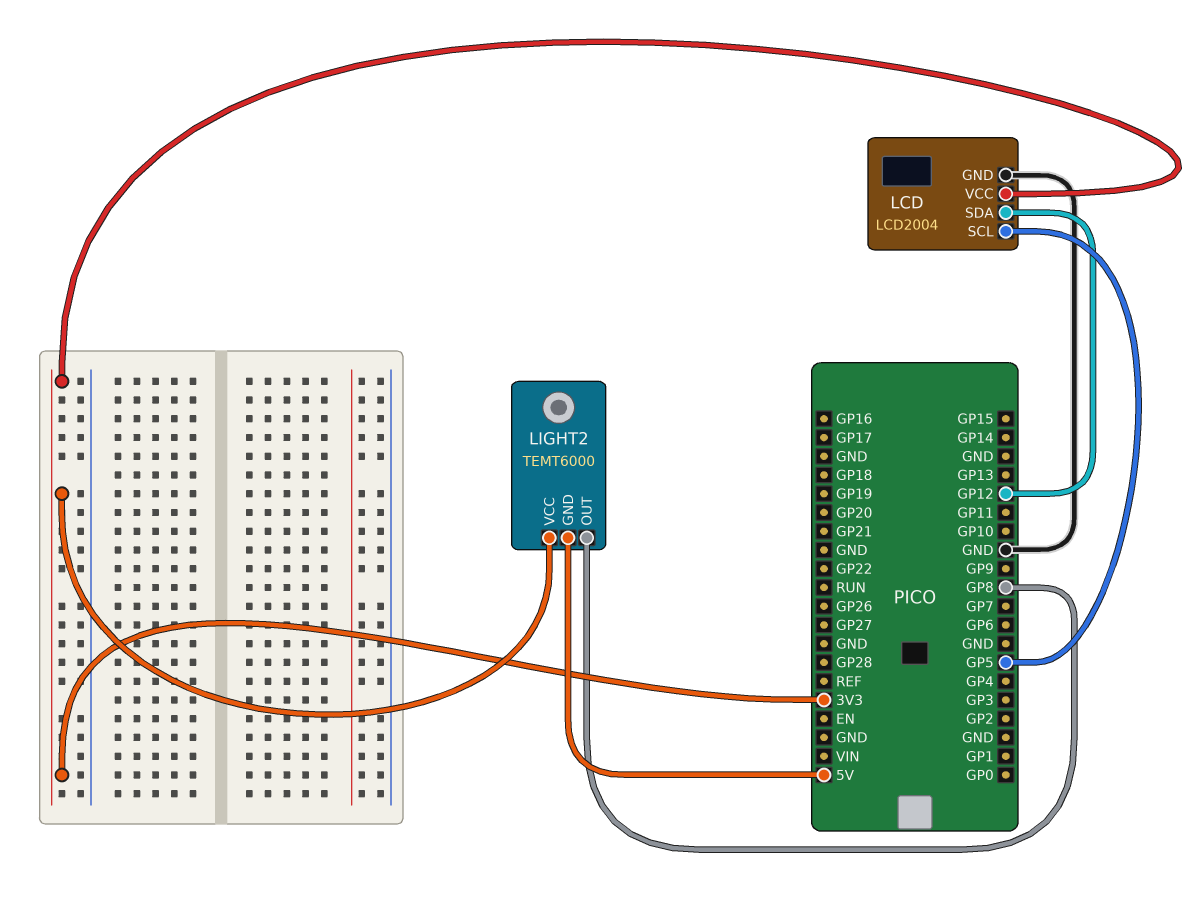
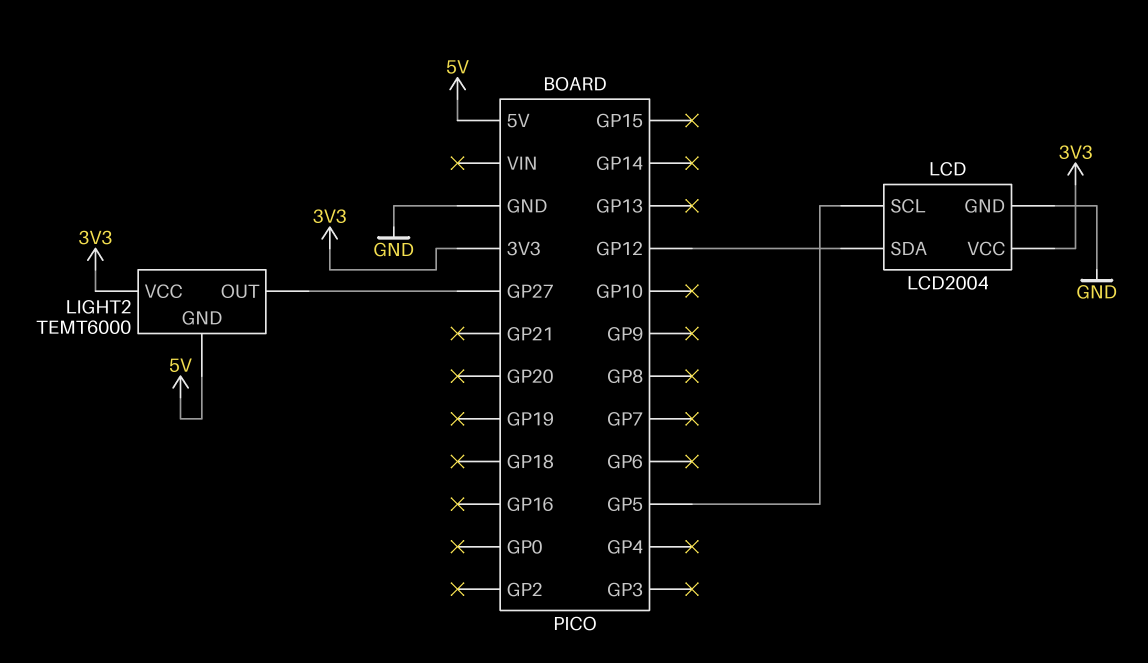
LIGHT2 pin OUT: GP8 -> GP27

